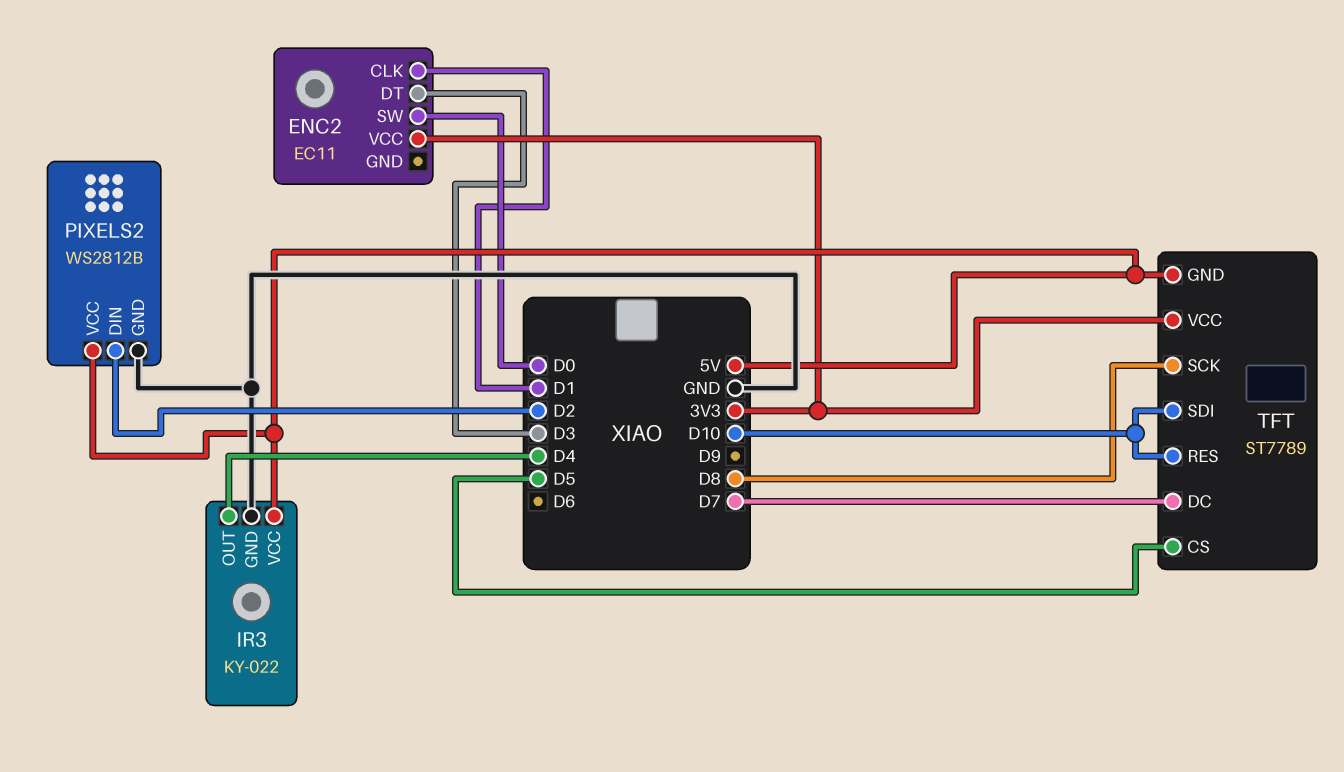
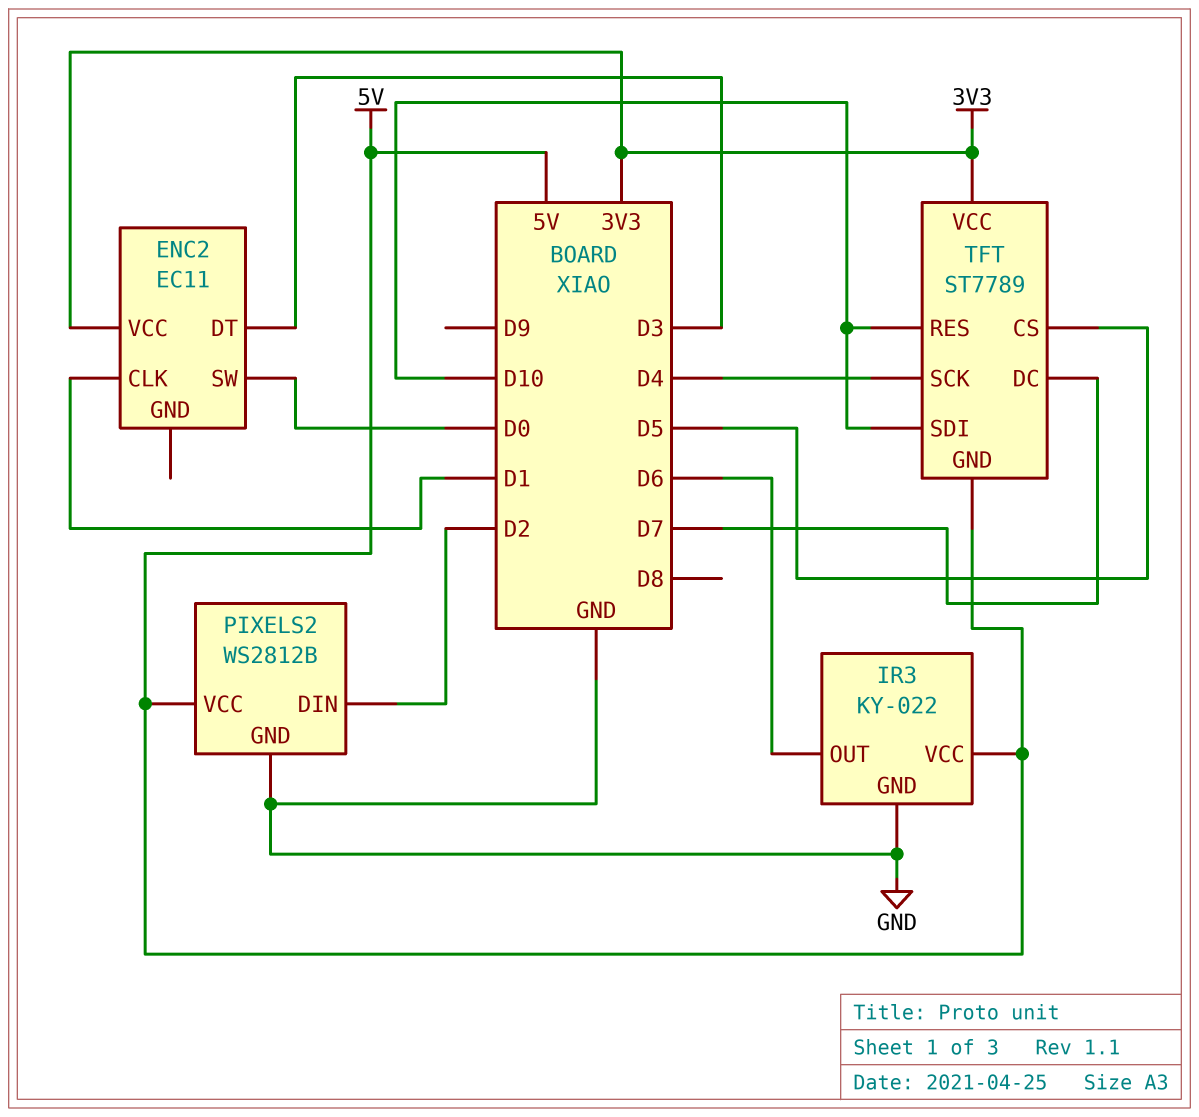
IR3 pin OUT: D4 -> D6
TFT pin SCK: D8 -> D4

